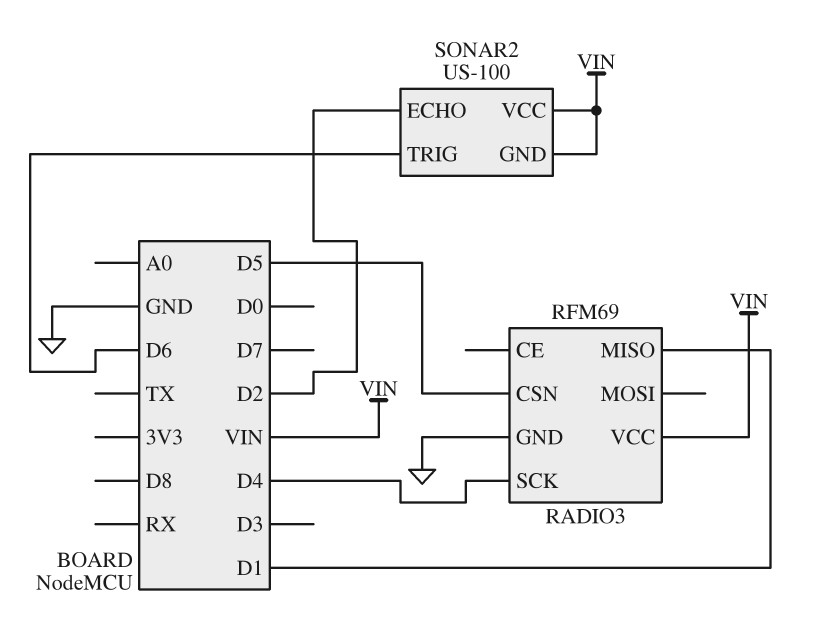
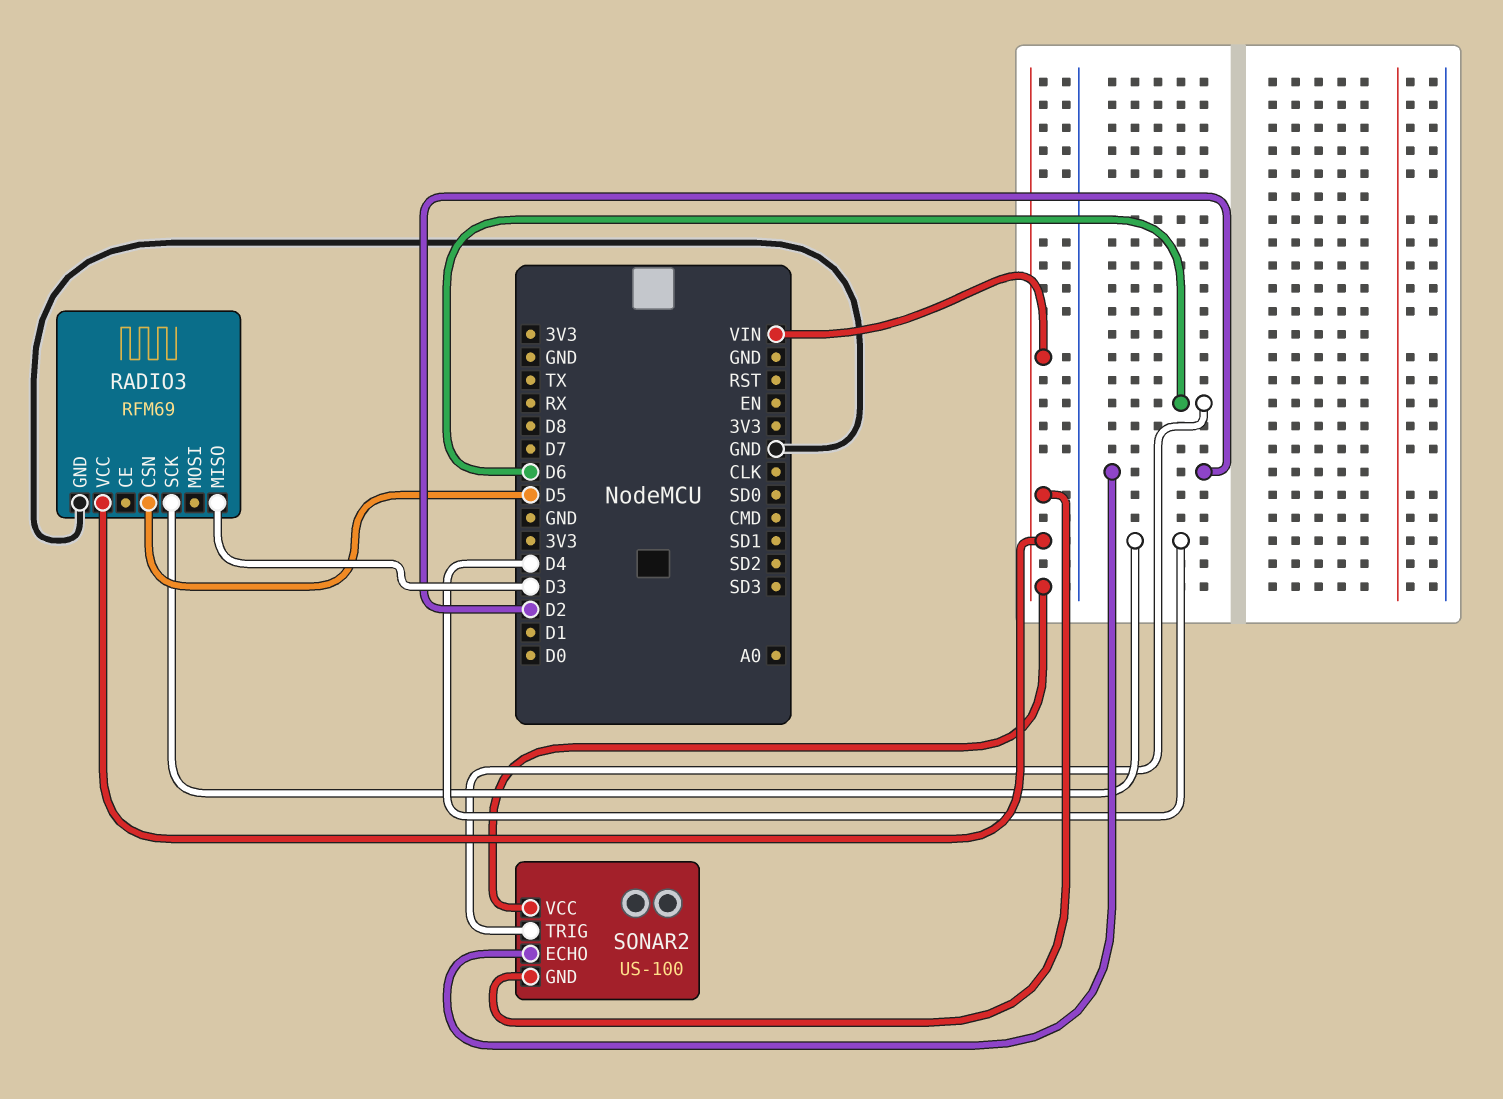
RADIO3 pin MISO: D1 -> D3

